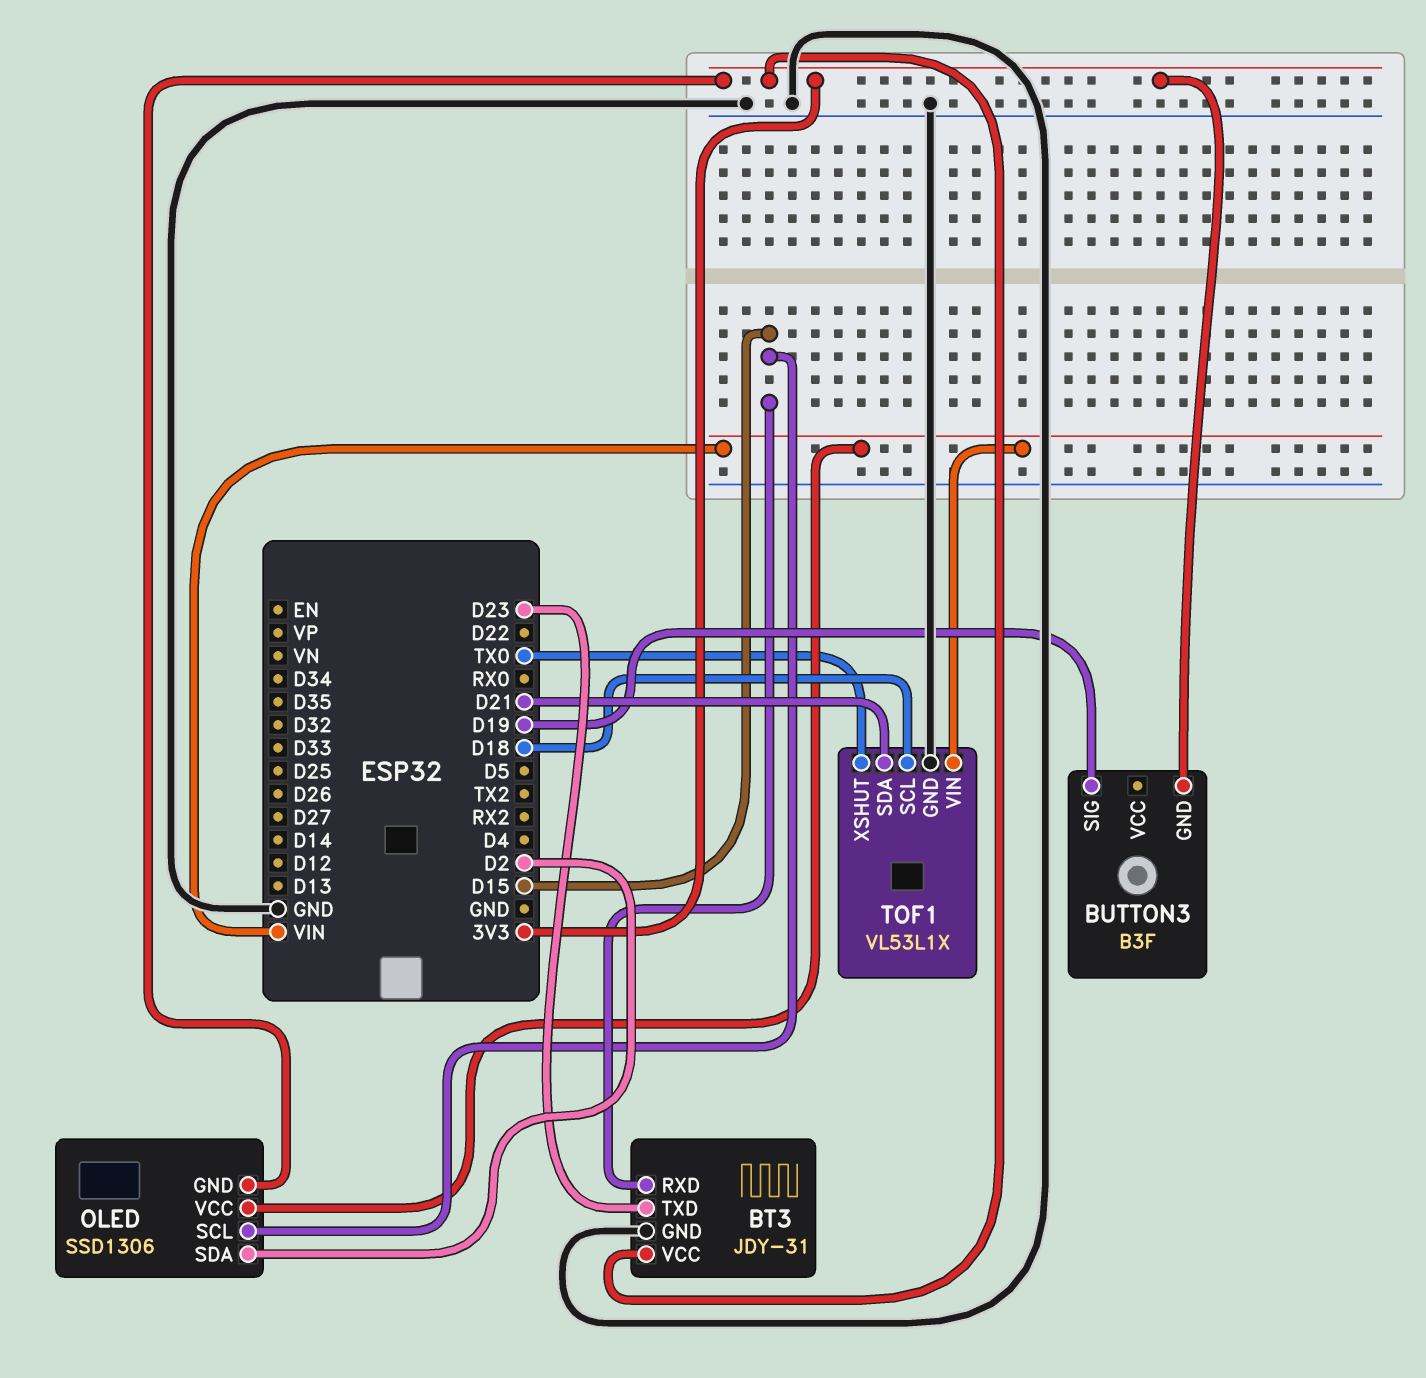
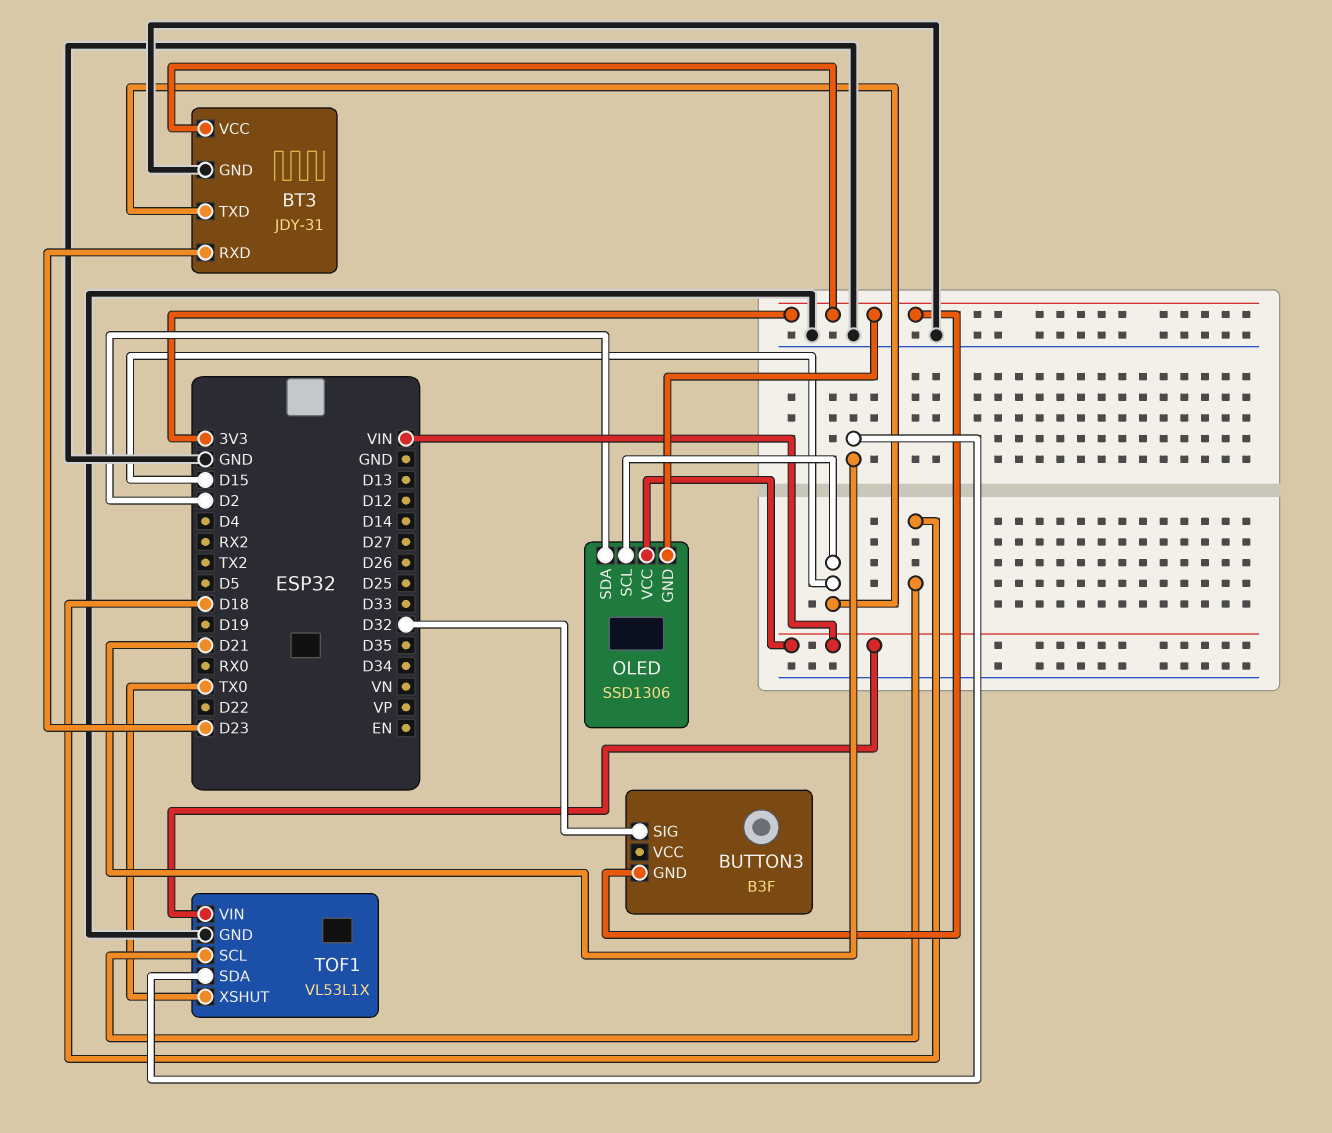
BT3 pin RXD: D15 -> D23
BT3 pin TXD: D23 -> D15
BUTTON3 pin SIG: D19 -> D32

